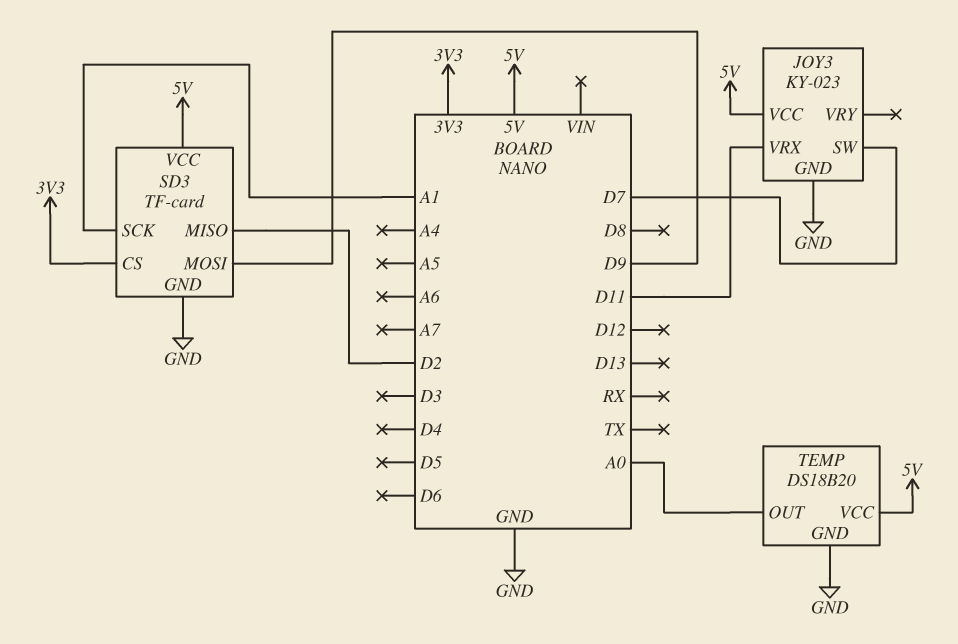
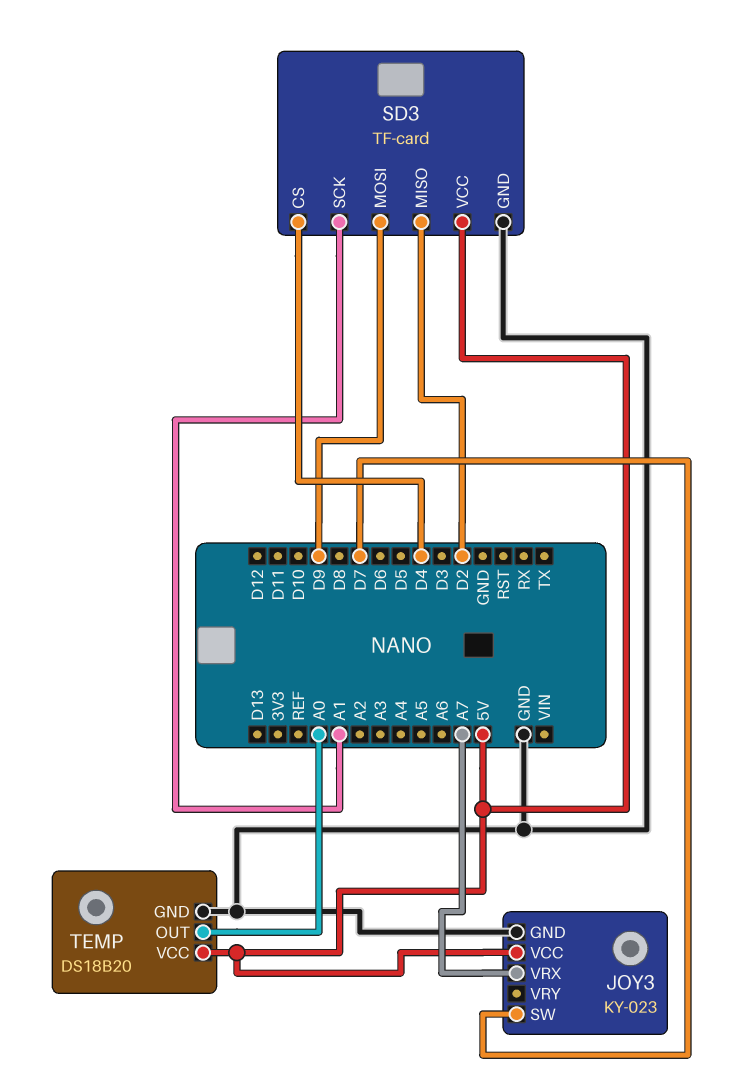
JOY3 pin VRX: D11 -> A7
SD3 pin CS: 3V3 -> D4

